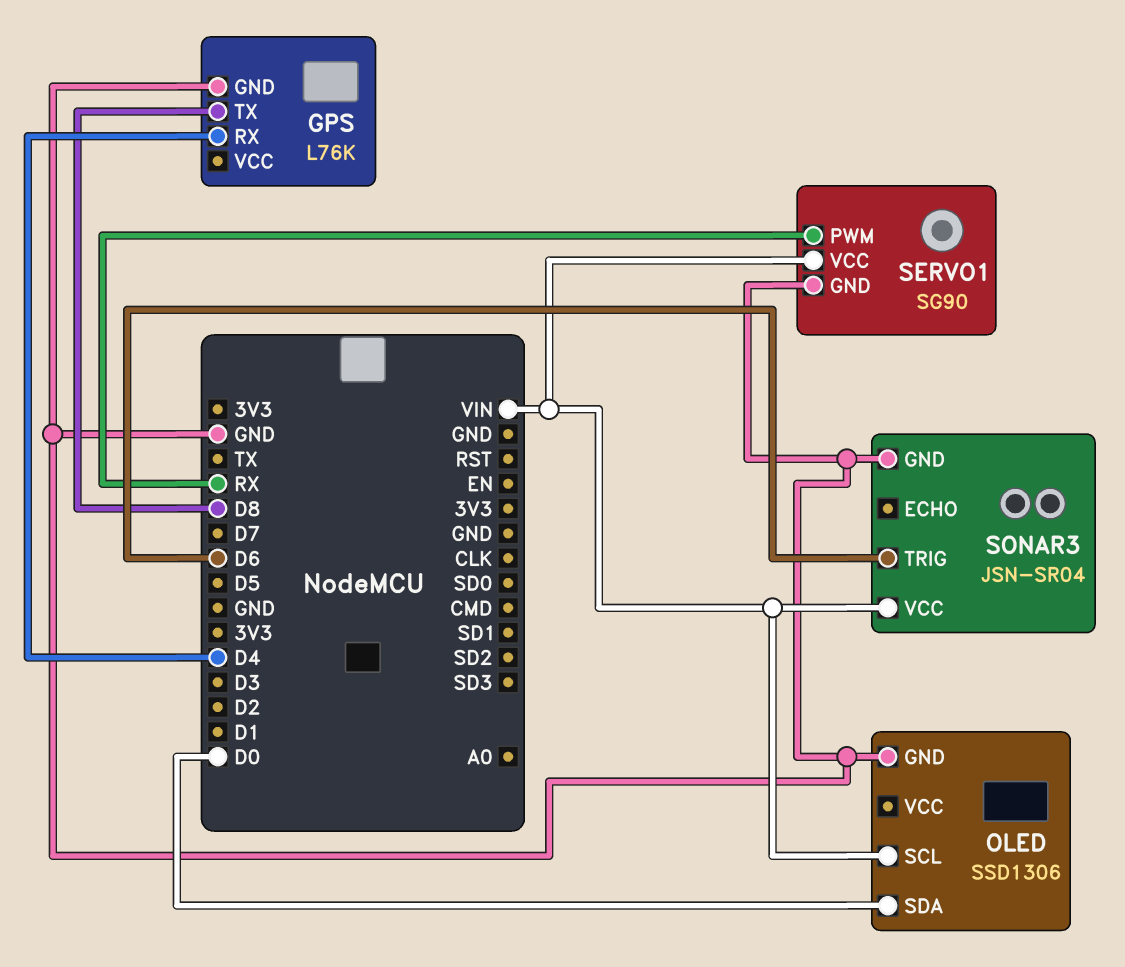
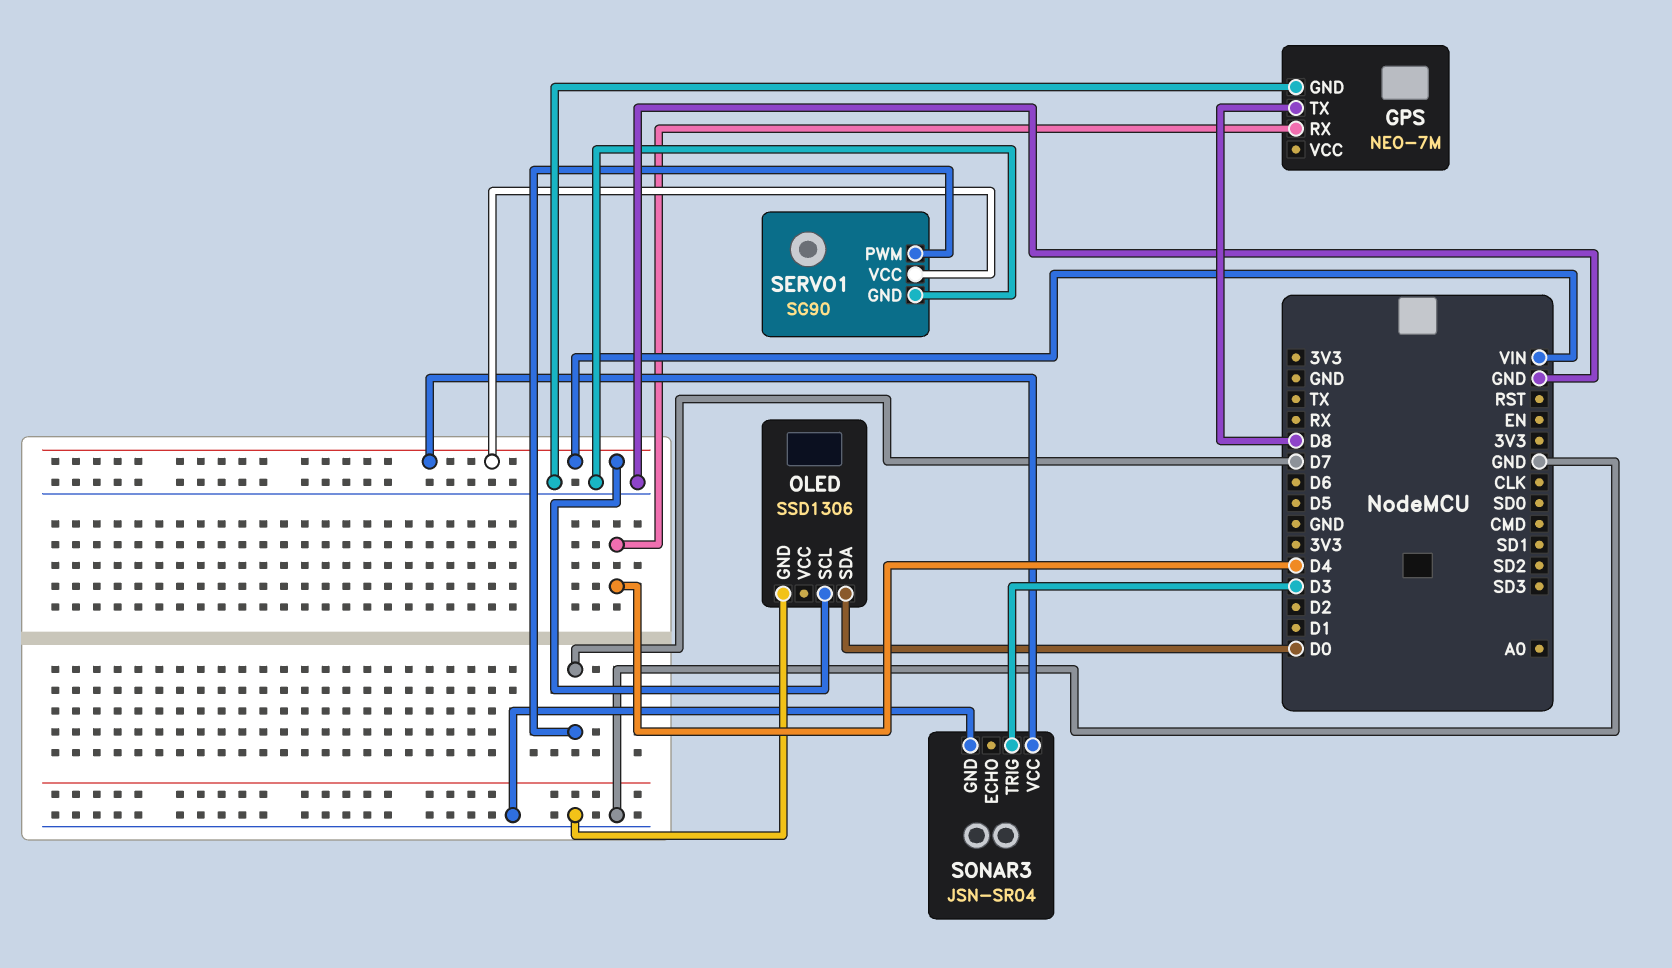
GPS: L76K -> NEO-7M
SERVO1 pin PWM: RX -> D7
SONAR3 pin TRIG: D6 -> D3

